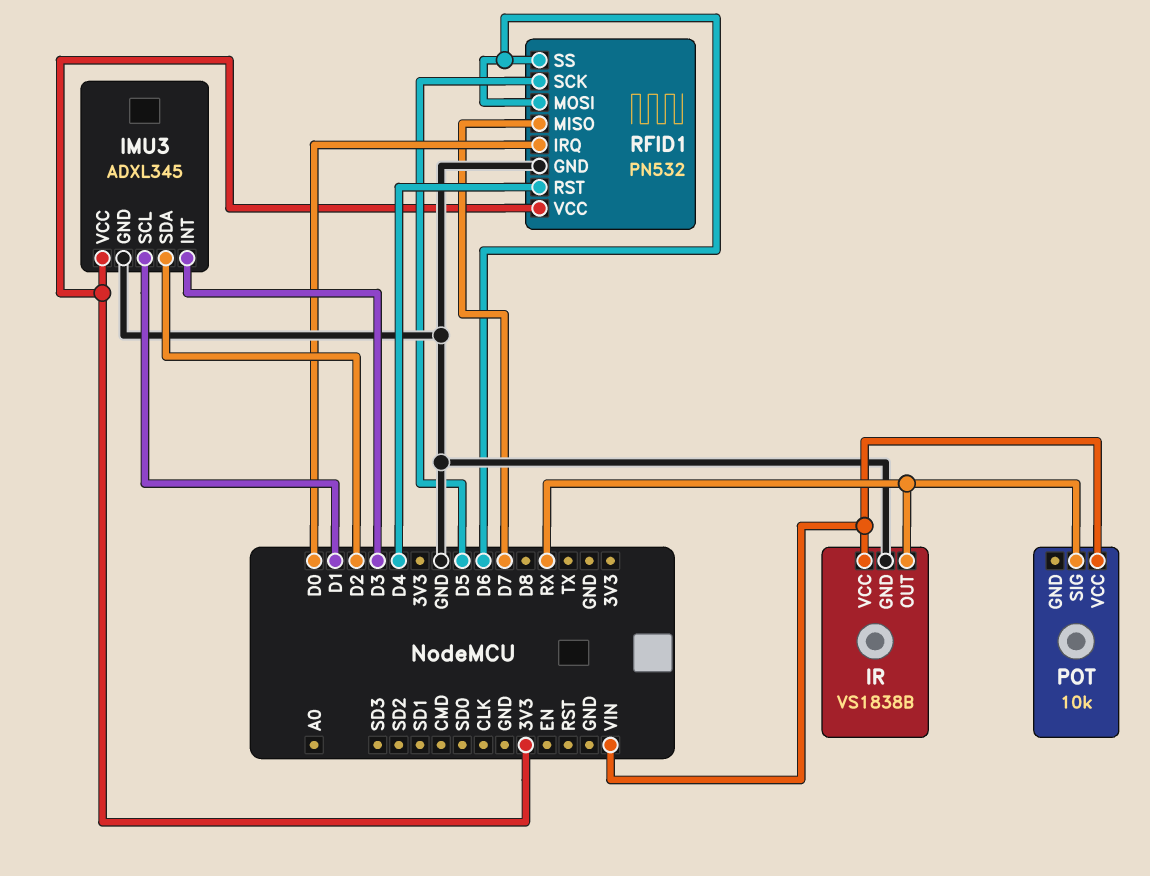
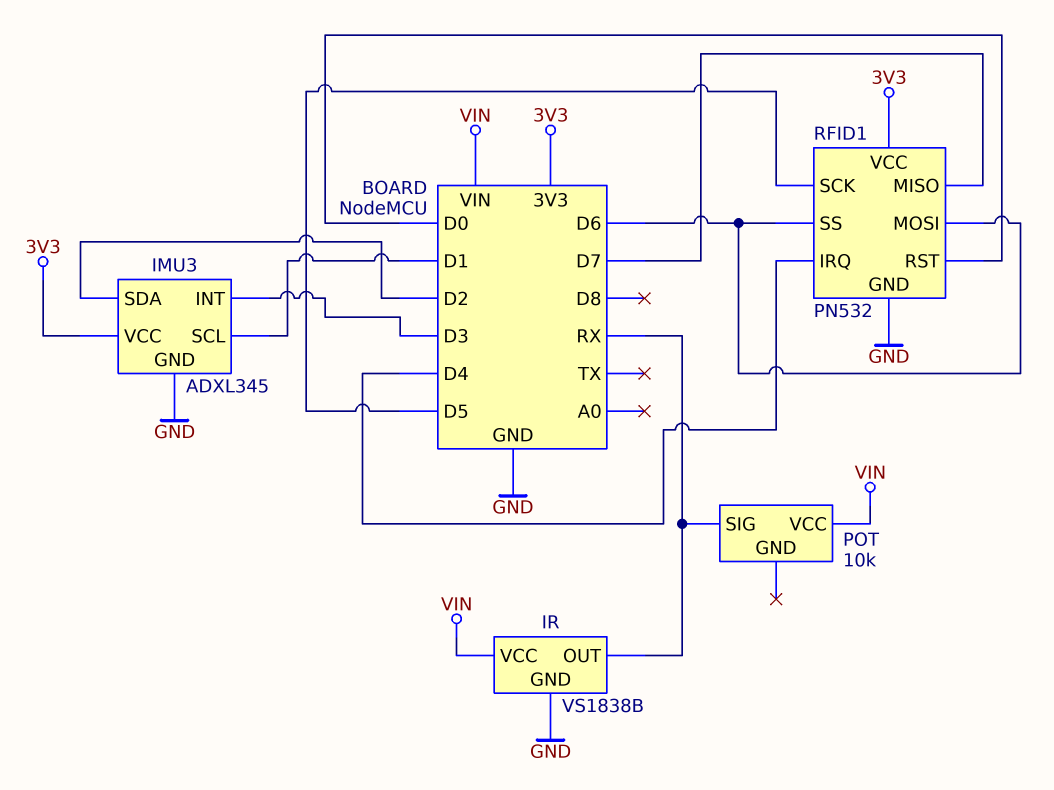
RFID1 pin IRQ: D0 -> D4
RFID1 pin RST: D4 -> D0

